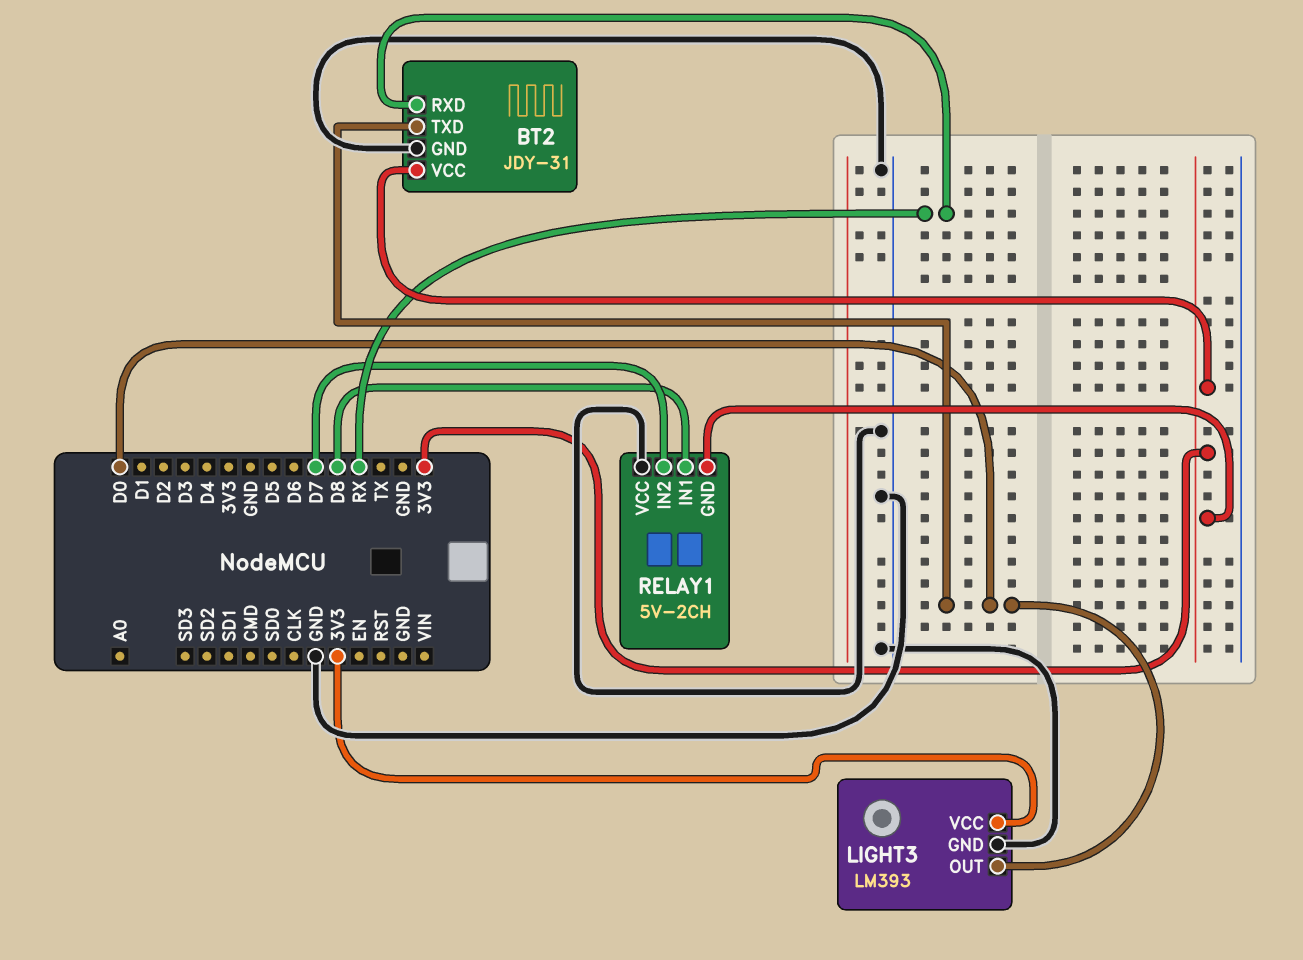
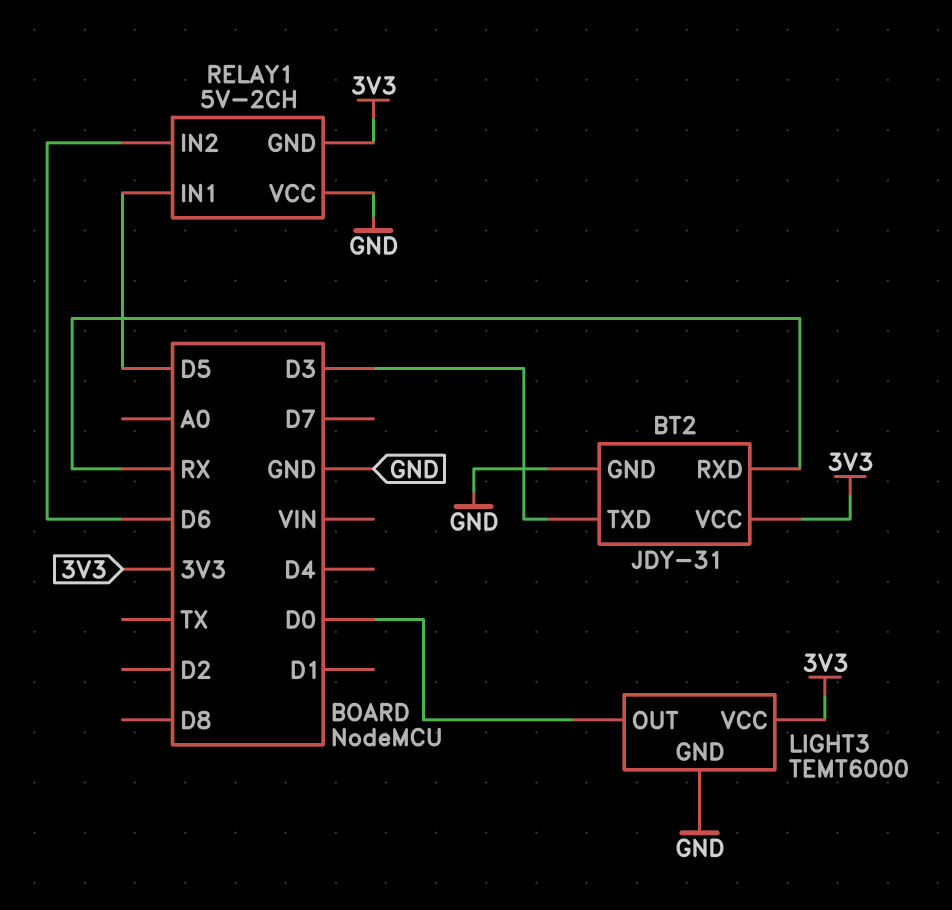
BT2 pin TXD: D0 -> D3
LIGHT3: LM393 -> TEMT6000
RELAY1 pin IN1: D8 -> D5
RELAY1 pin IN2: D7 -> D6

